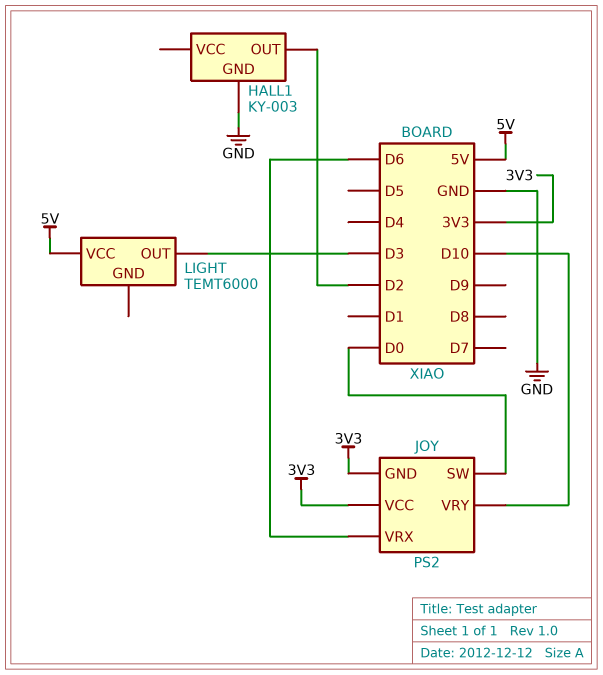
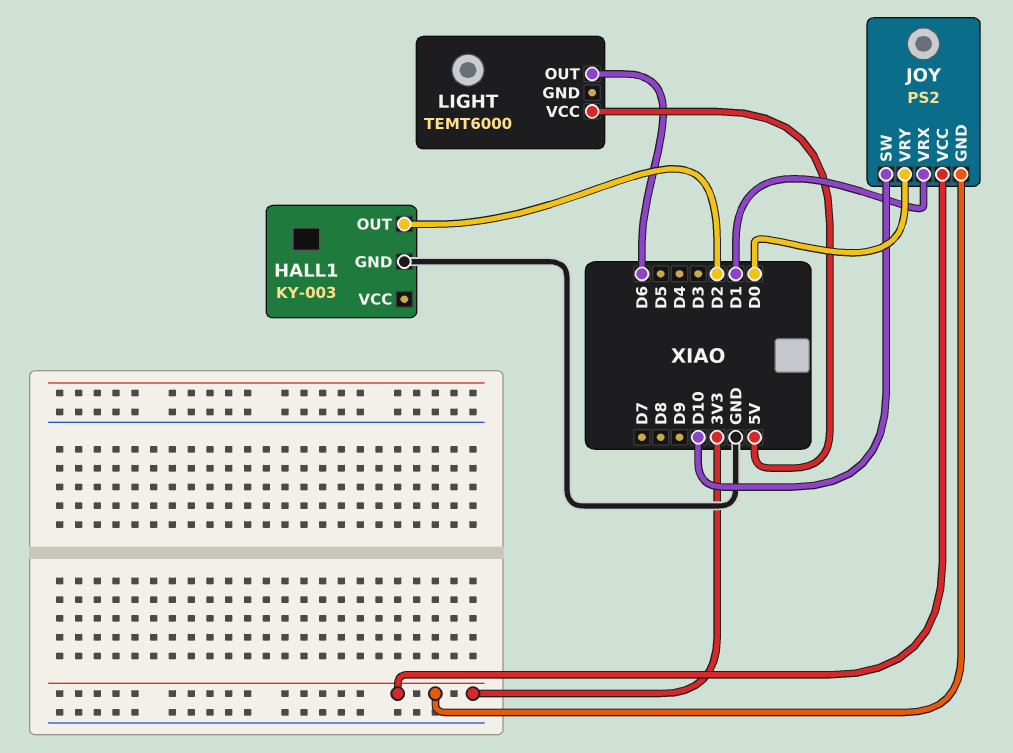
JOY pin SW: D0 -> D10
JOY pin VRX: D6 -> D1
JOY pin VRY: D10 -> D0
LIGHT pin OUT: D3 -> D6

